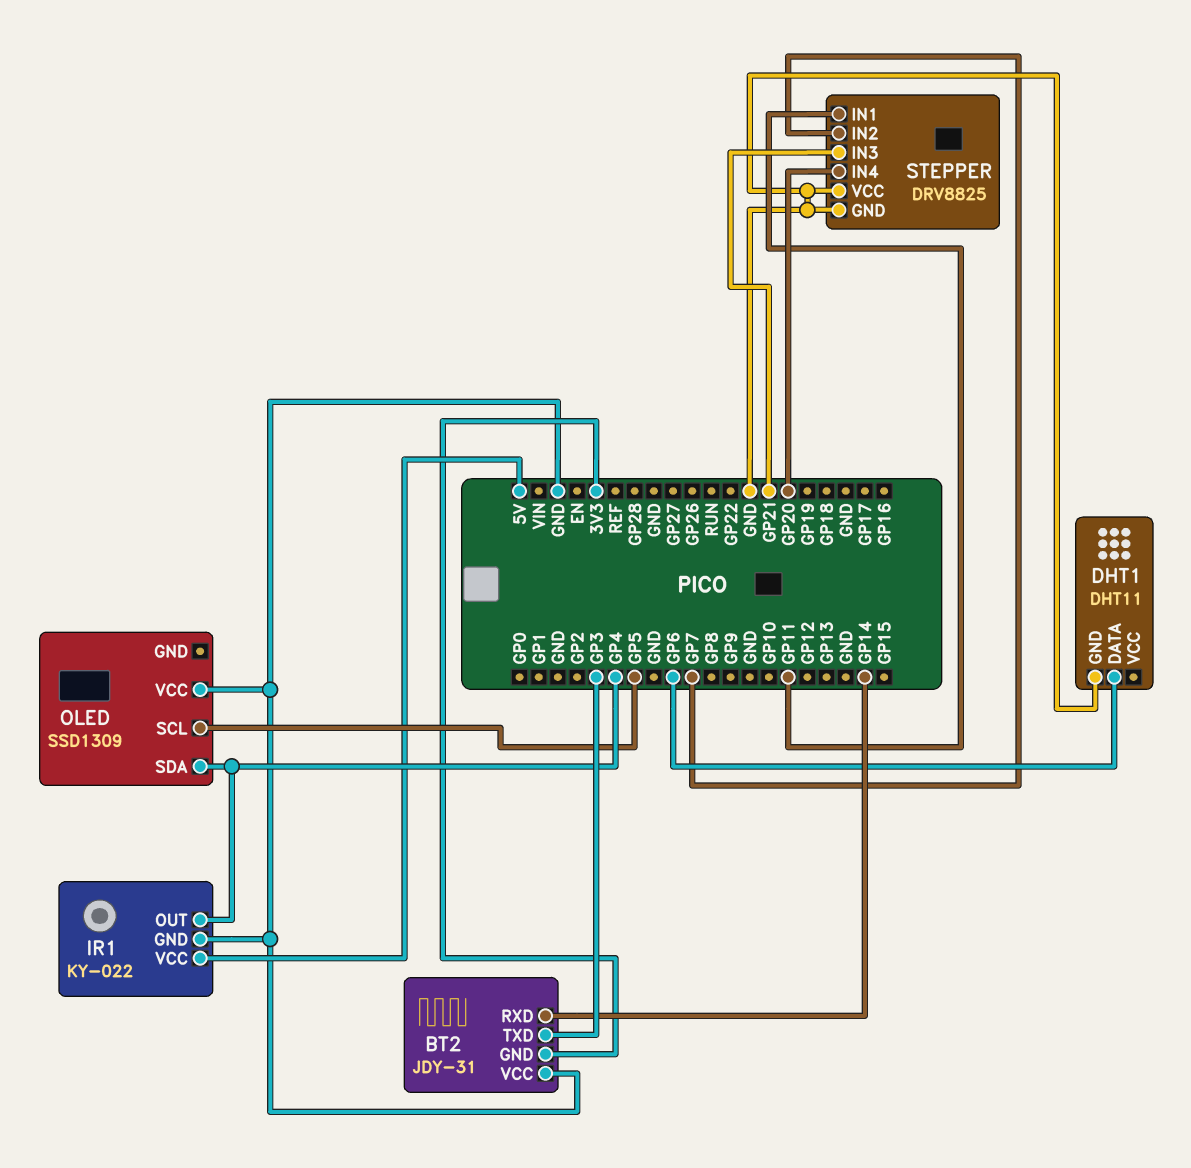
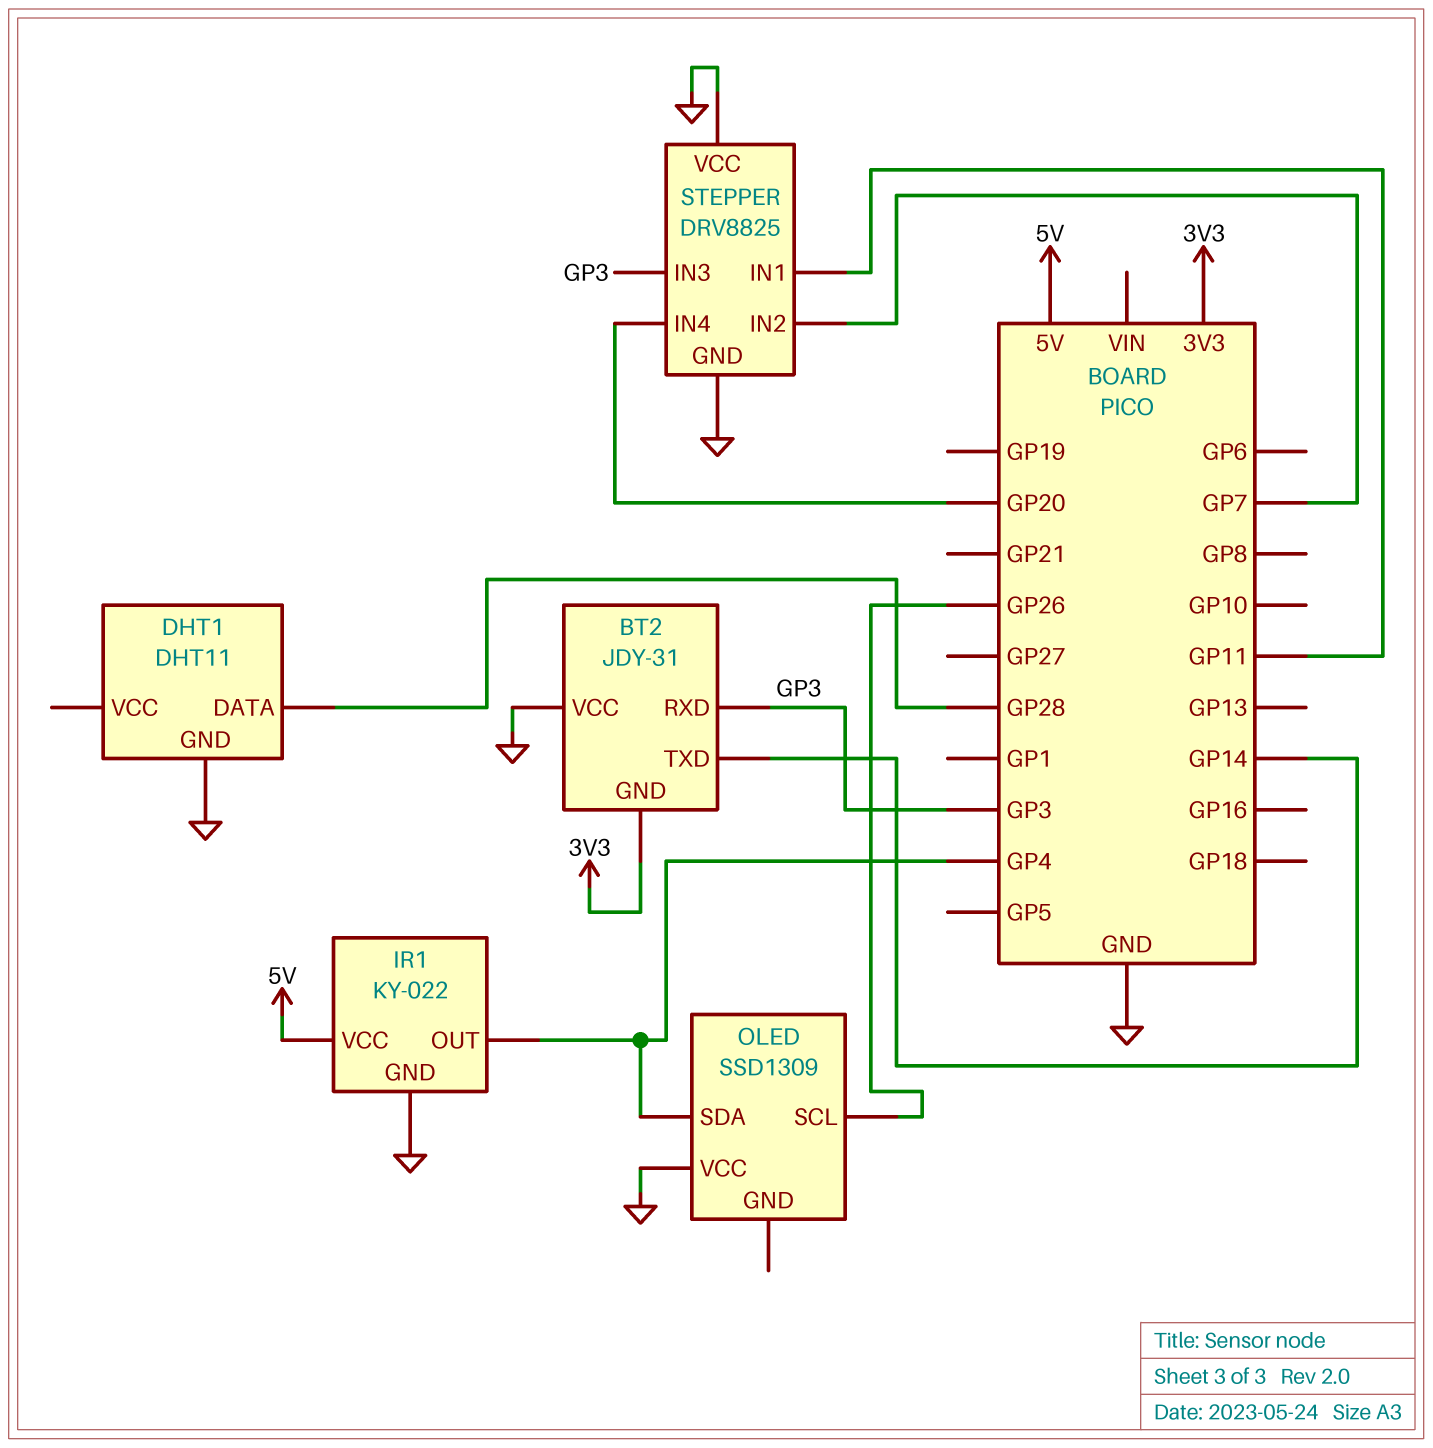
BT2 pin RXD: GP14 -> GP3
BT2 pin TXD: GP3 -> GP14
DHT1 pin DATA: GP6 -> GP28
OLED pin SCL: GP5 -> GP26
STEPPER pin IN3: GP21 -> GP3

